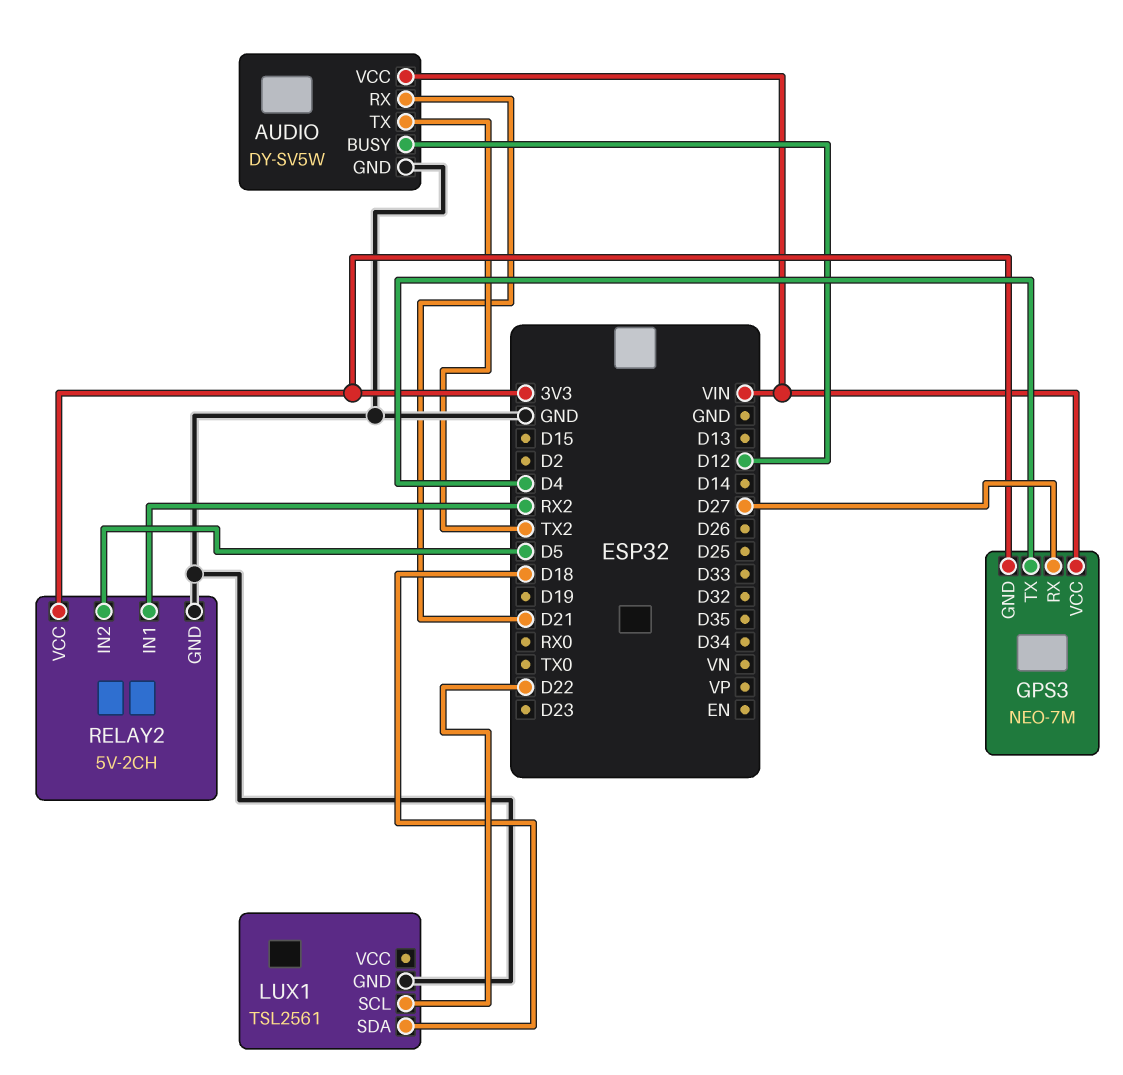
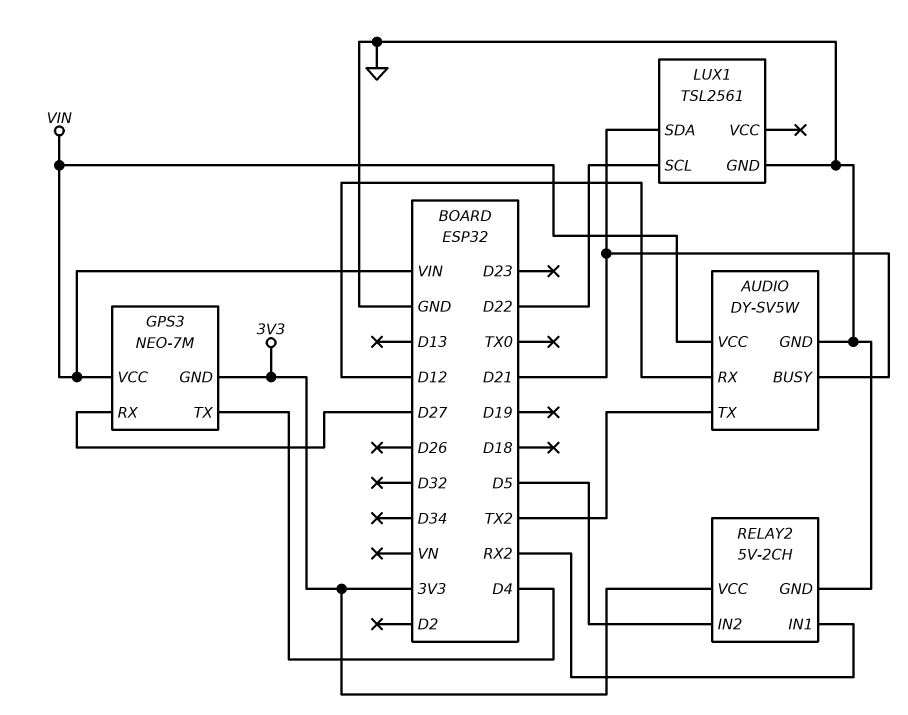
AUDIO pin BUSY: D12 -> D21
AUDIO pin RX: D21 -> D12
LUX1 pin SDA: D18 -> D21

